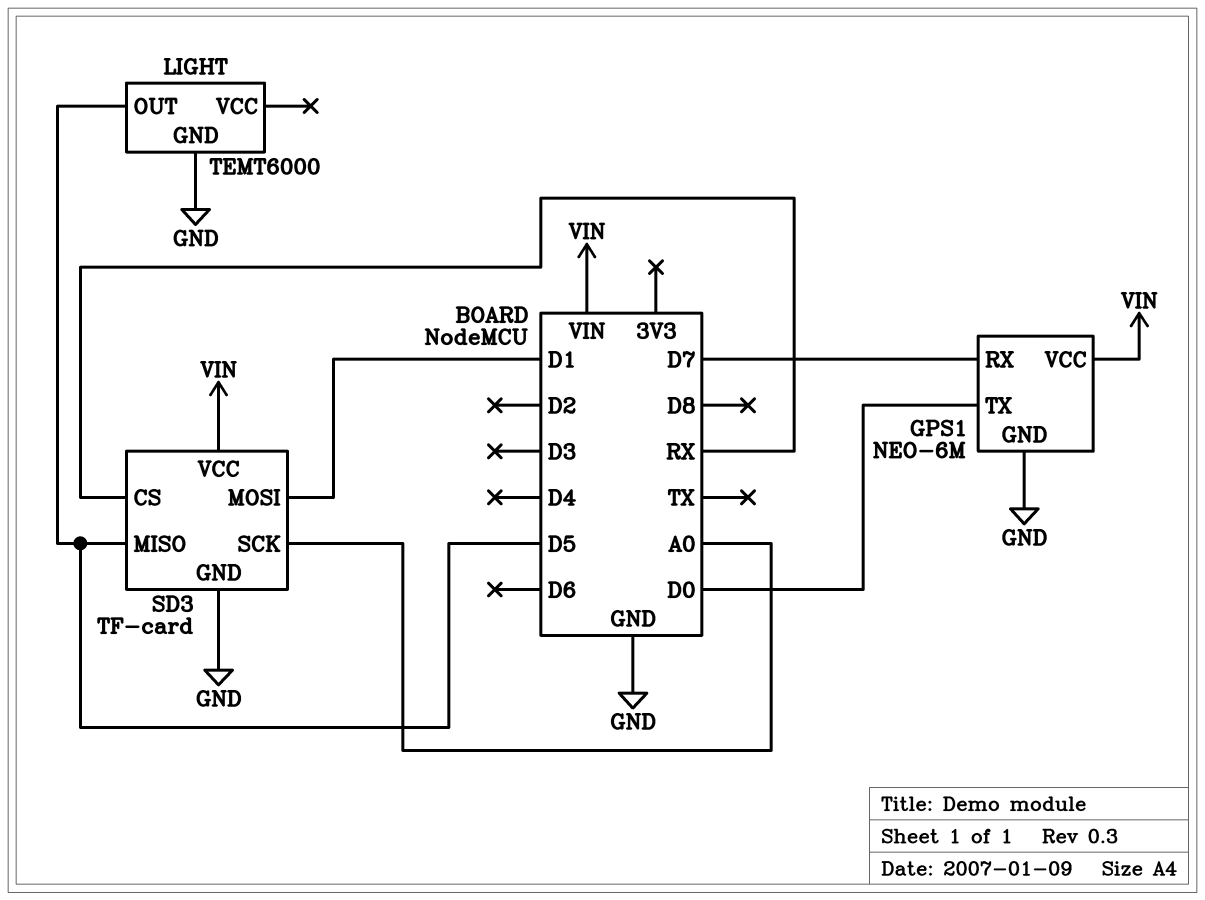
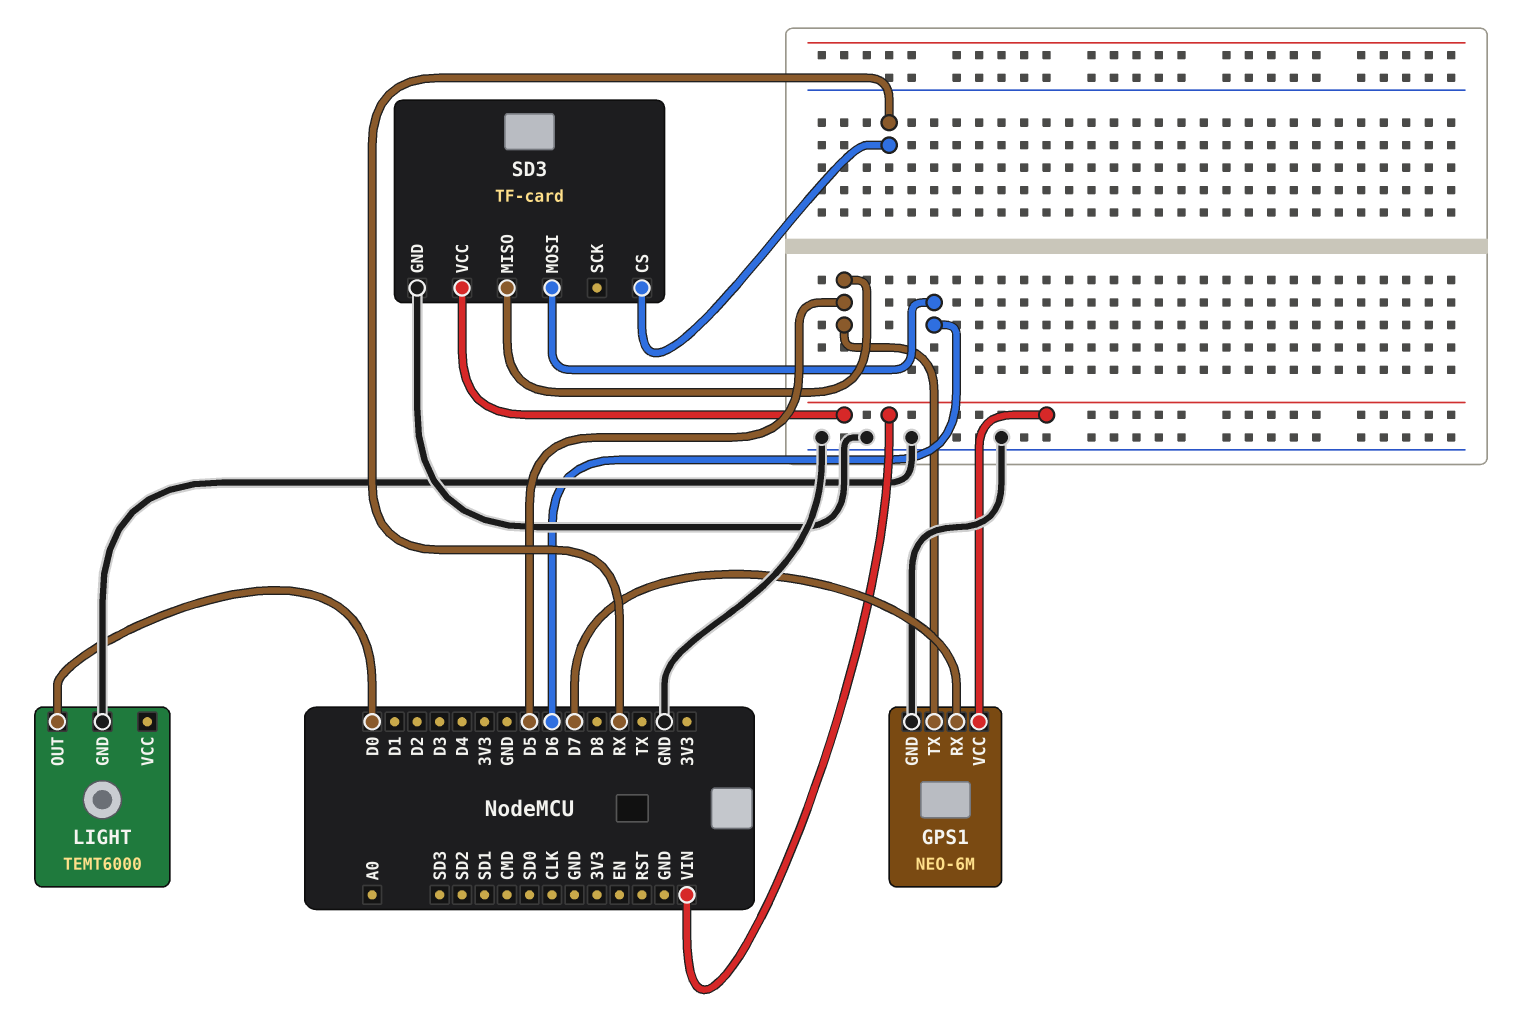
GPS1 pin TX: D0 -> D5
LIGHT pin OUT: D5 -> D0
SD3 pin MOSI: D1 -> D6
SD3 pin SCK: A0 -> none

